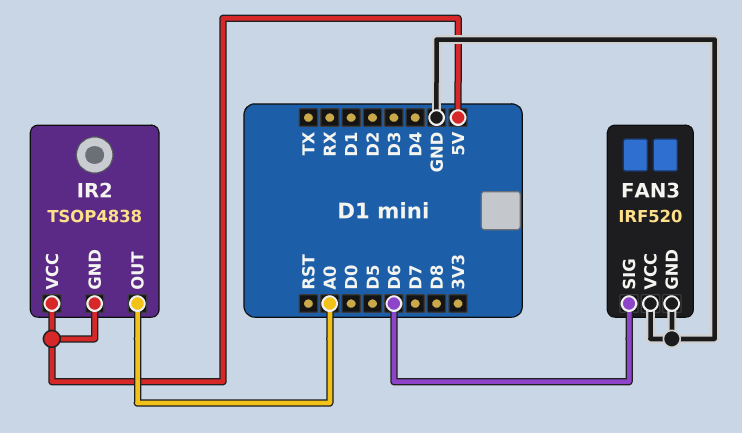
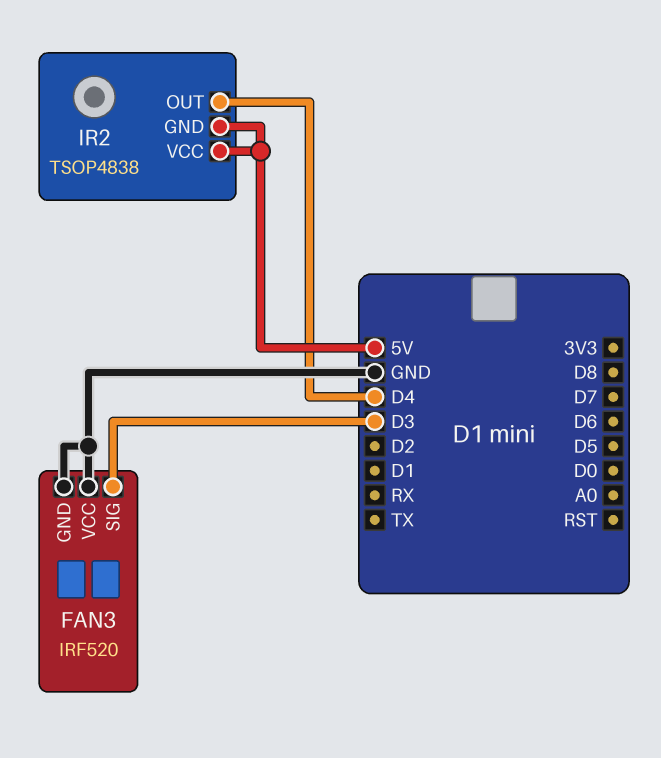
FAN3 pin SIG: D6 -> D3
IR2 pin OUT: A0 -> D4

